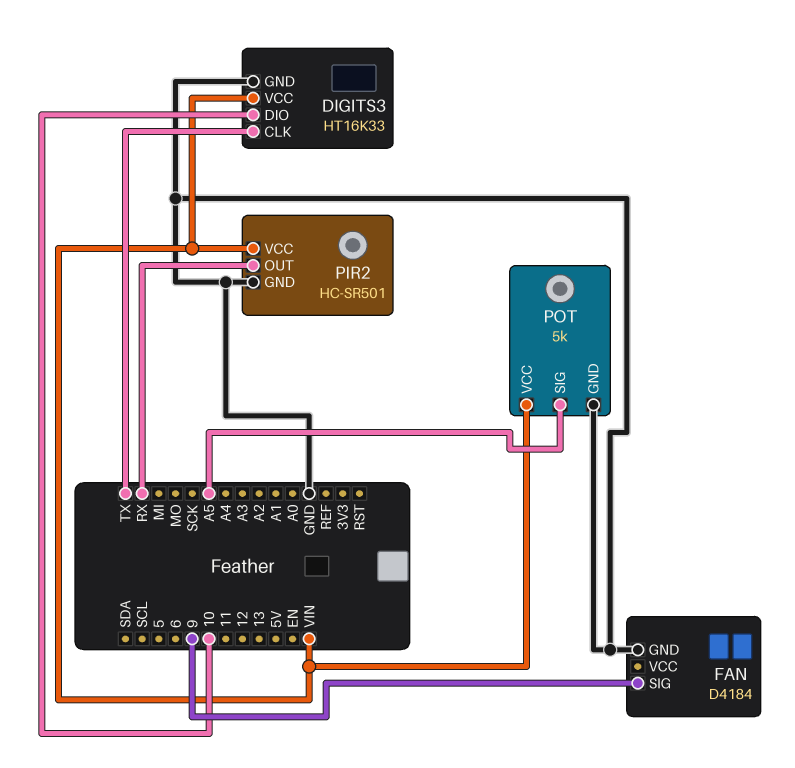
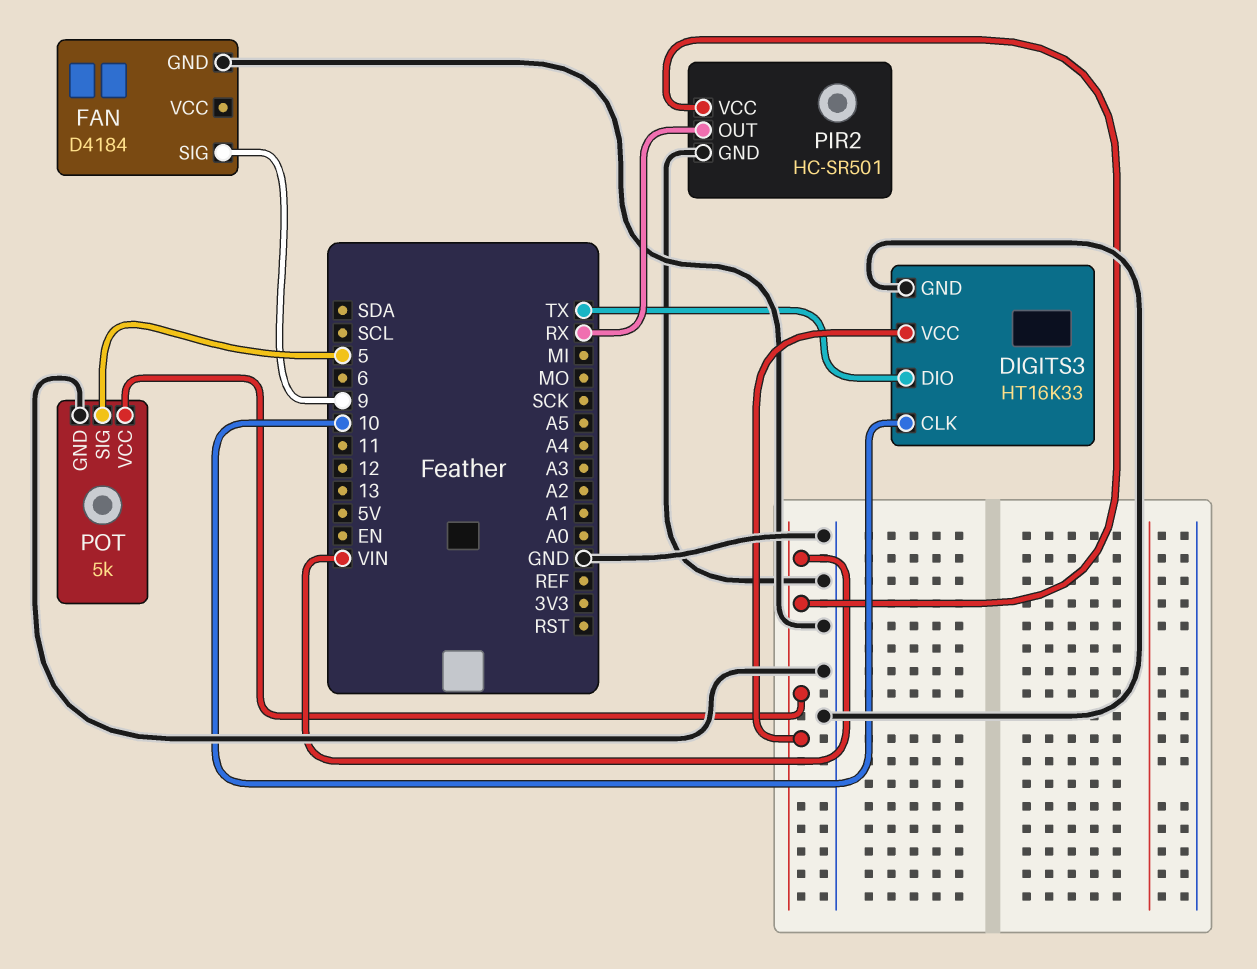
DIGITS3 pin CLK: TX -> 10
DIGITS3 pin DIO: 10 -> TX
POT pin SIG: A5 -> 5

